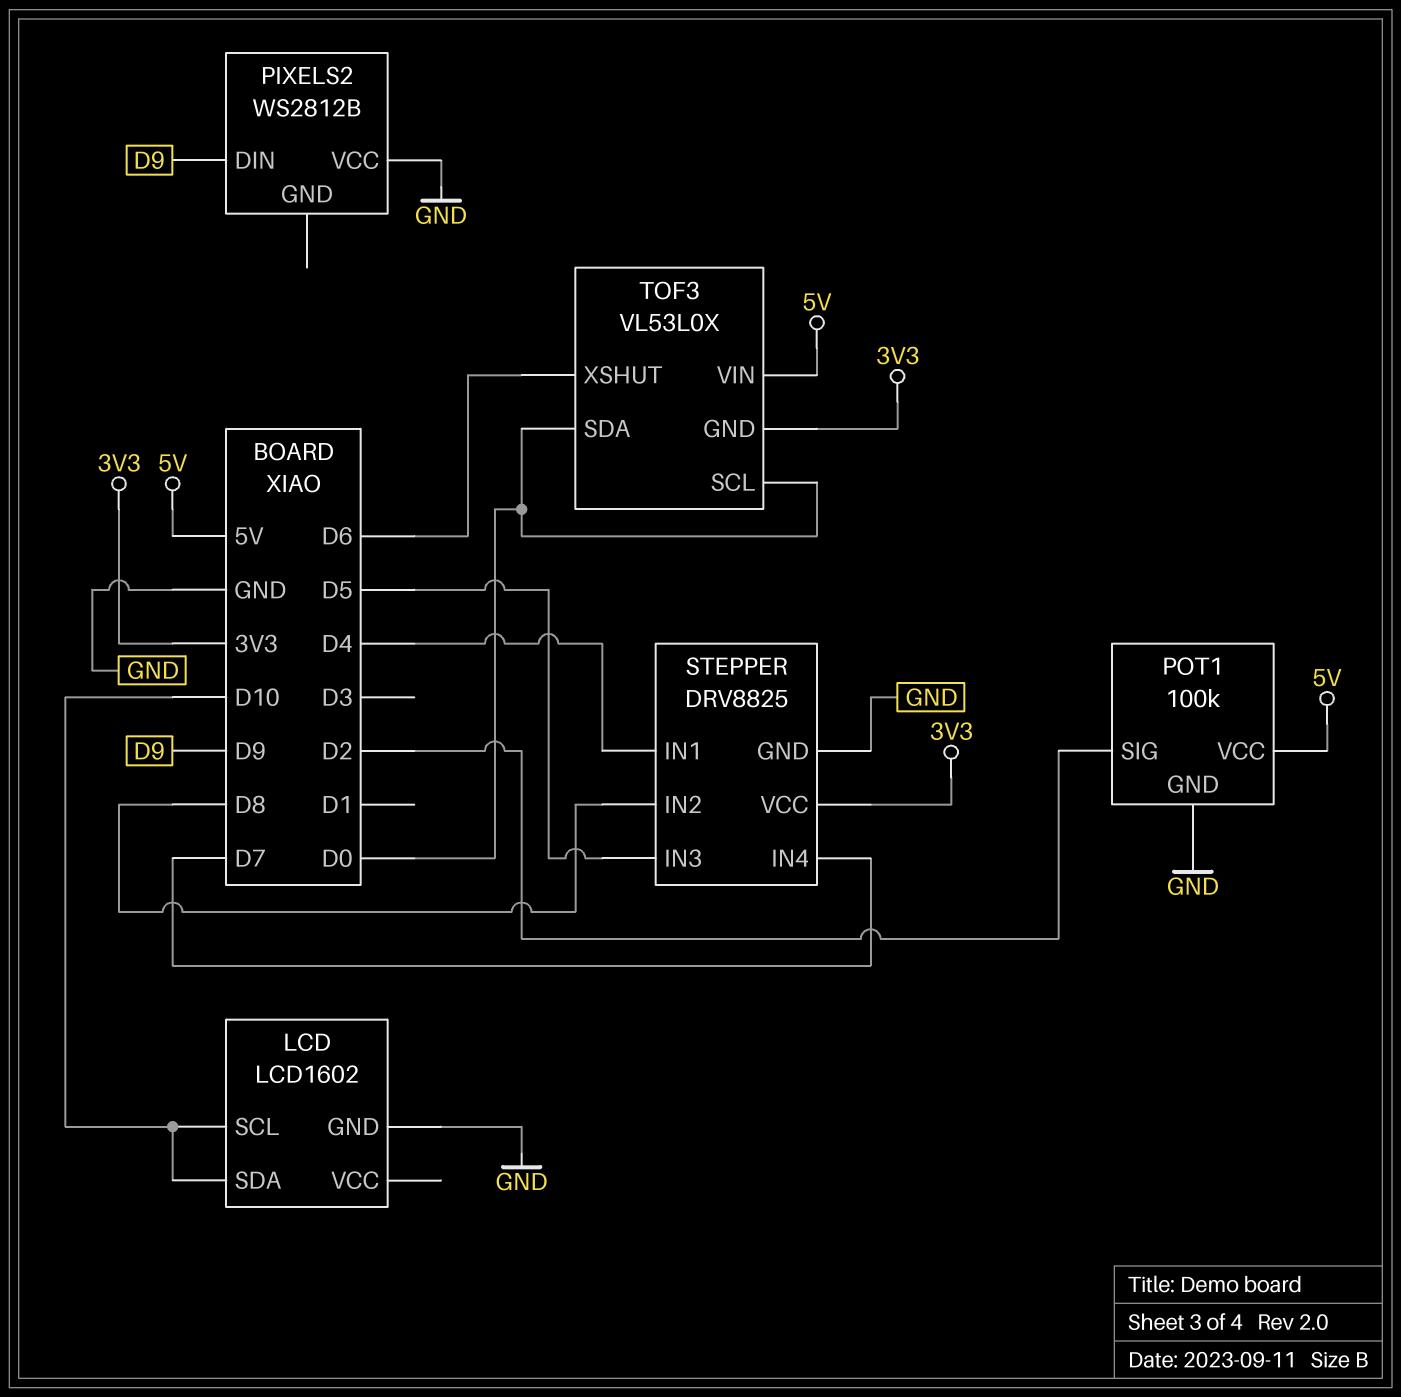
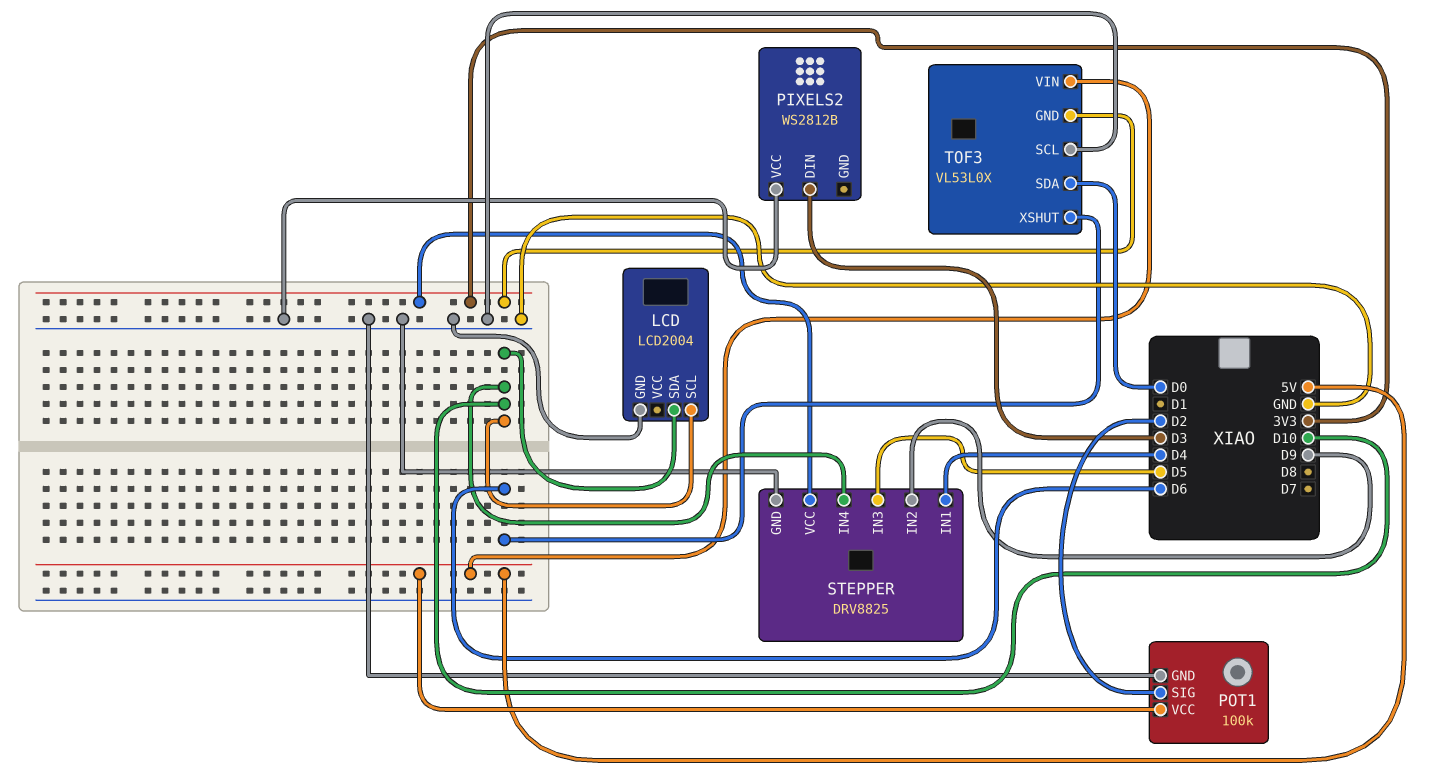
LCD: LCD1602 -> LCD2004
PIXELS2 pin DIN: D9 -> D3
STEPPER pin IN2: D8 -> D9
STEPPER pin IN4: D7 -> D10
TOF3 pin SCL: D0 -> GND

